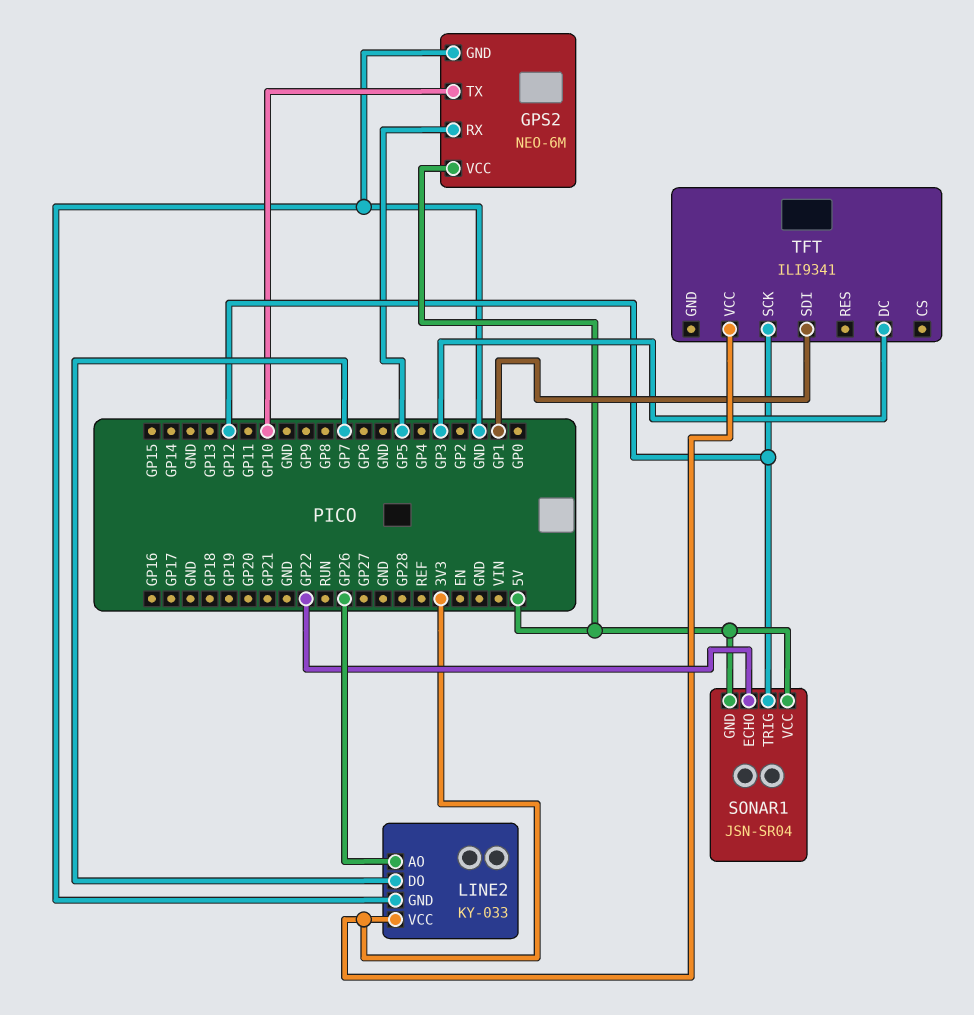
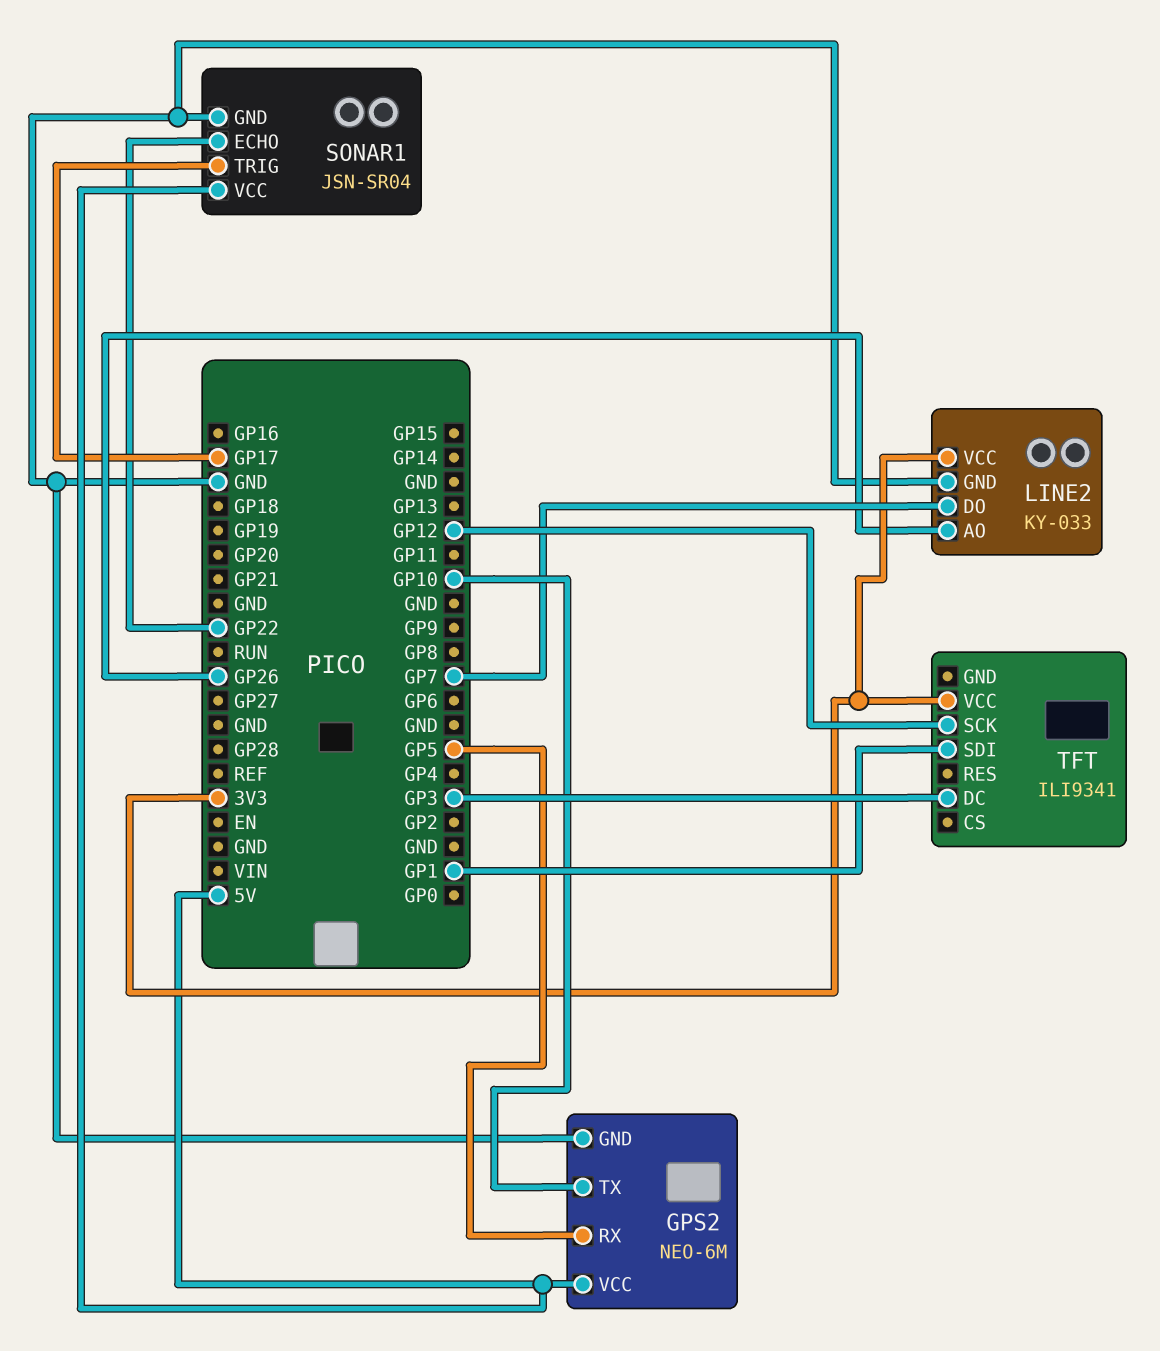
SONAR1 pin GND: 5V -> GND
SONAR1 pin TRIG: GP12 -> GP17

